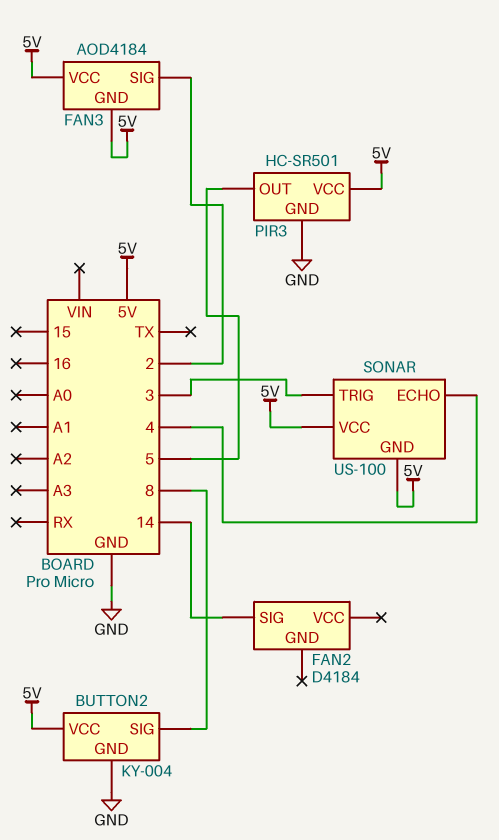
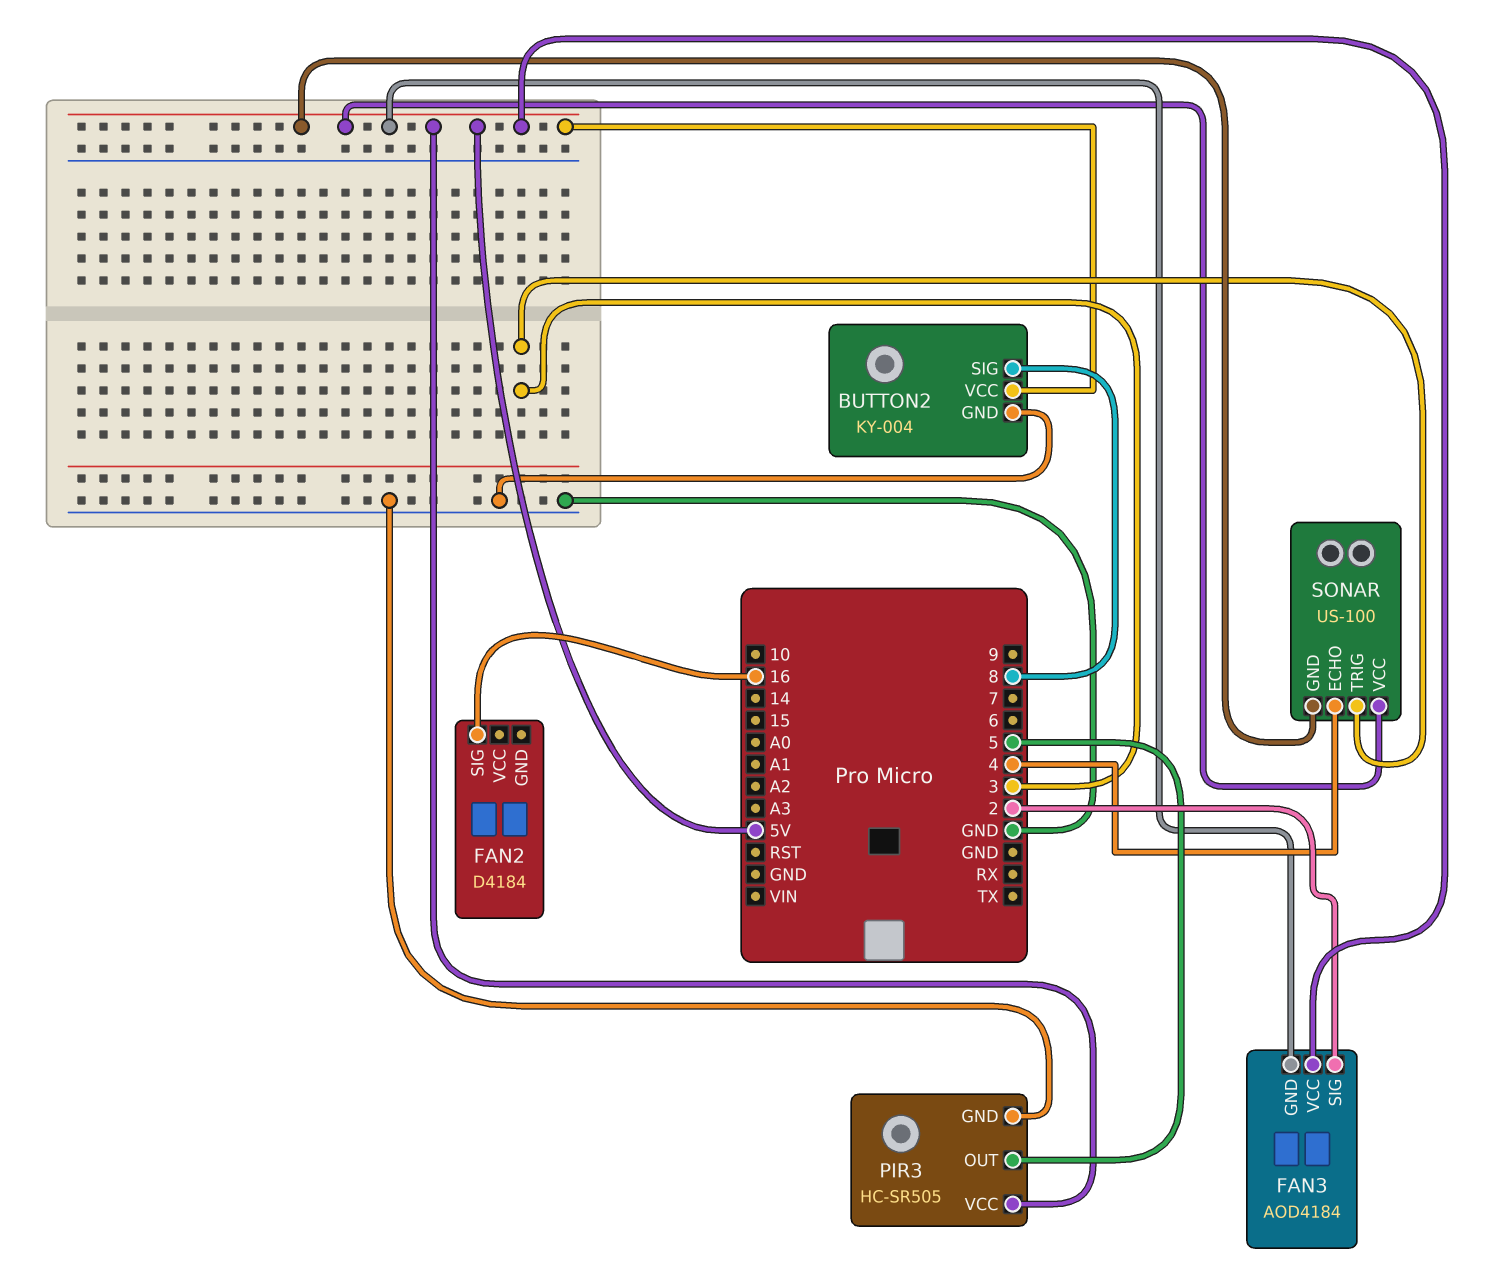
FAN2 pin SIG: 14 -> 16
PIR3: HC-SR501 -> HC-SR505

